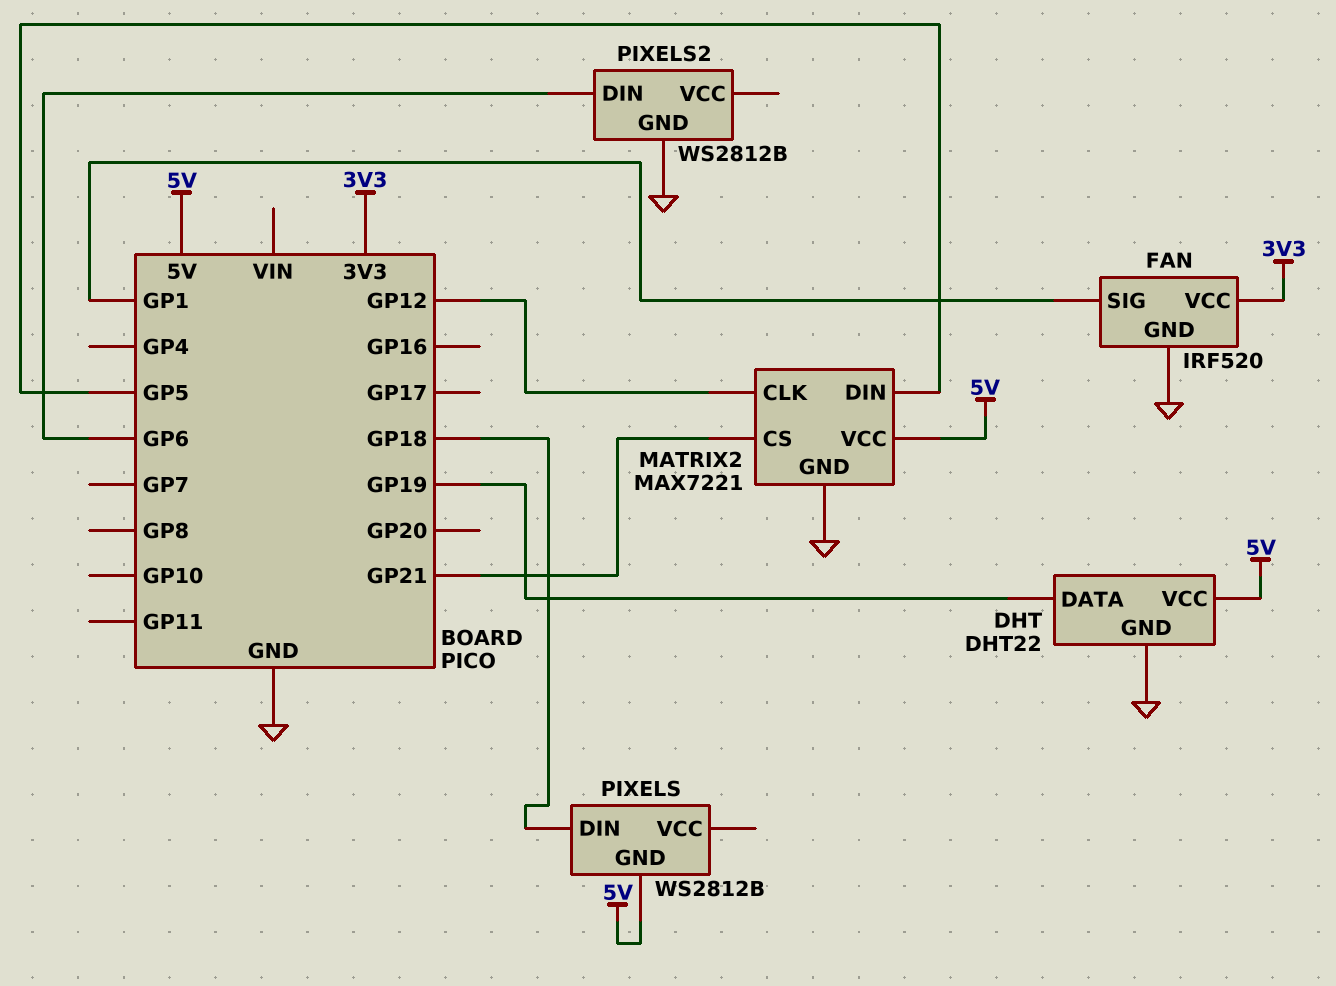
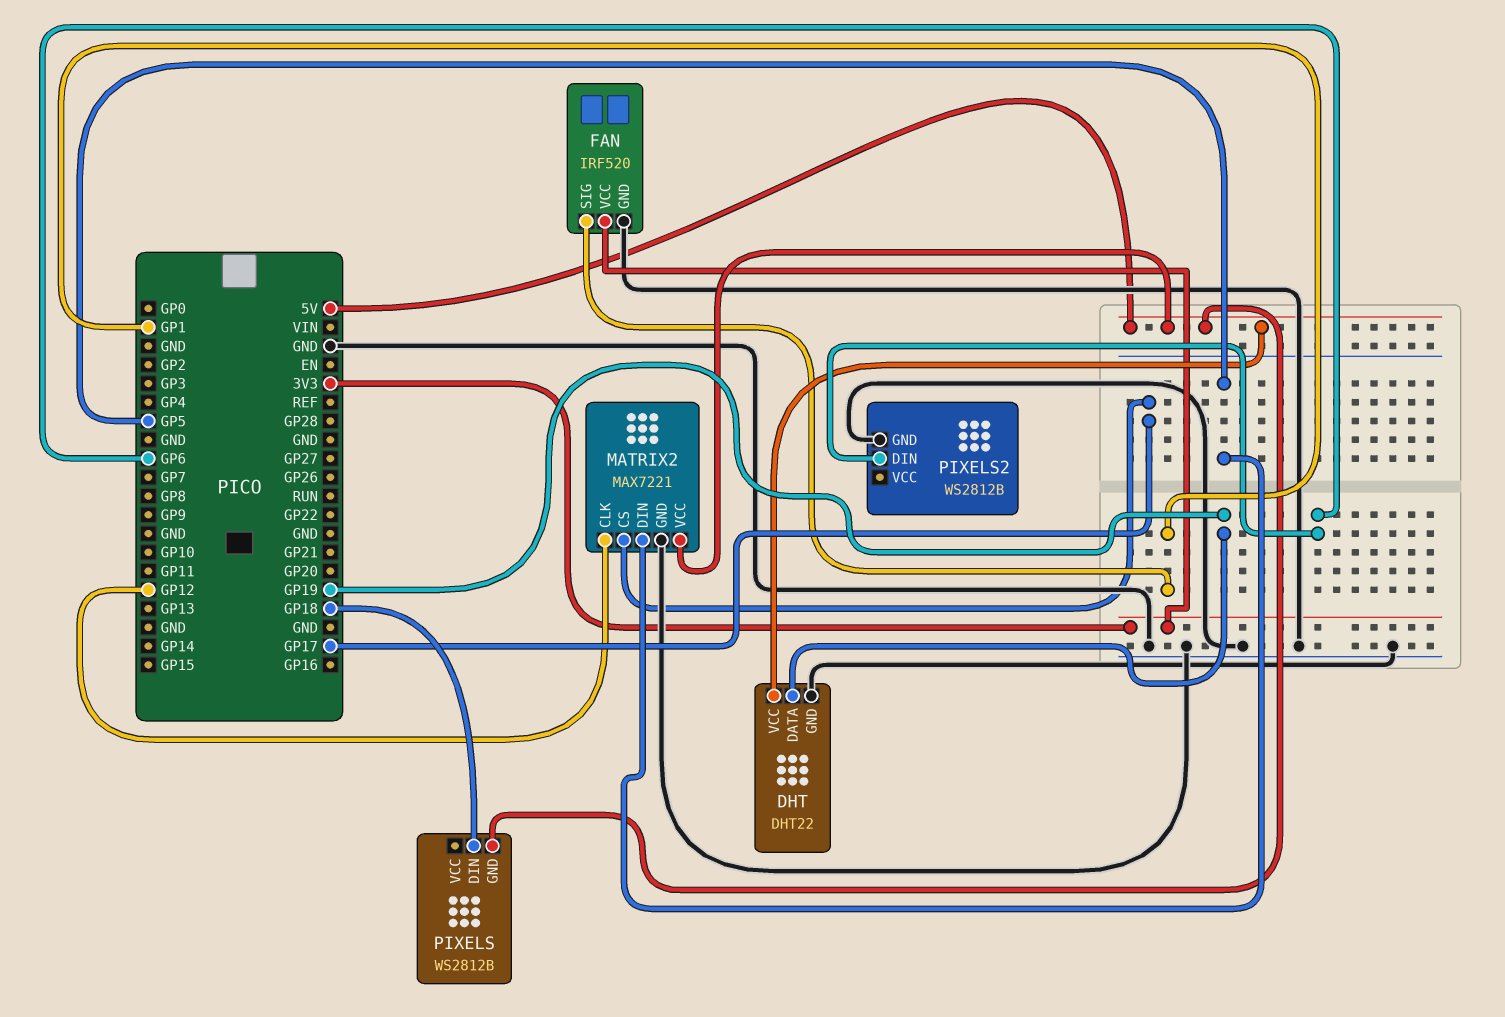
MATRIX2 pin CS: GP21 -> GP17

